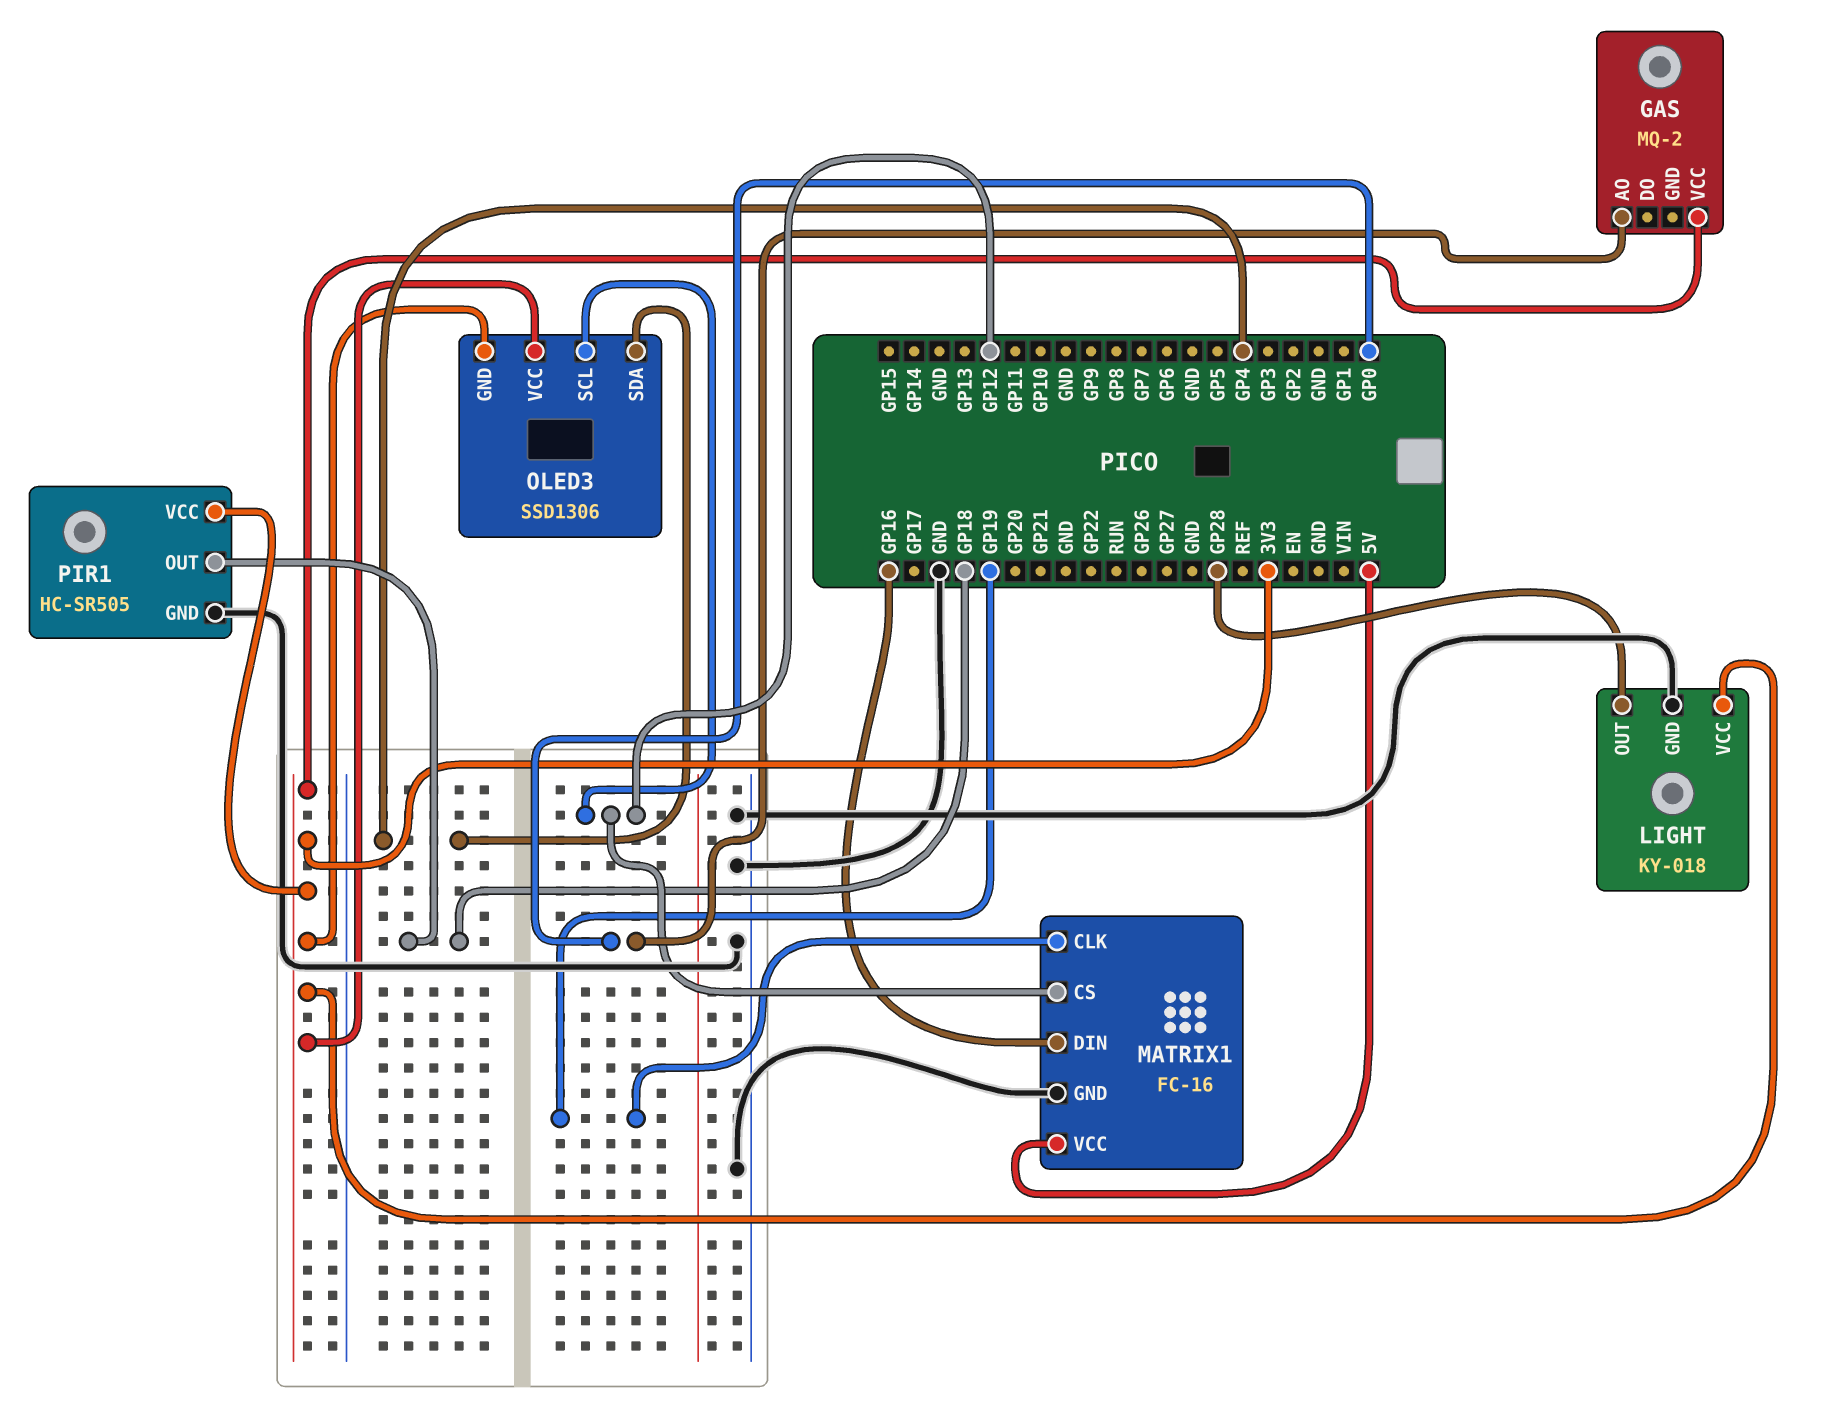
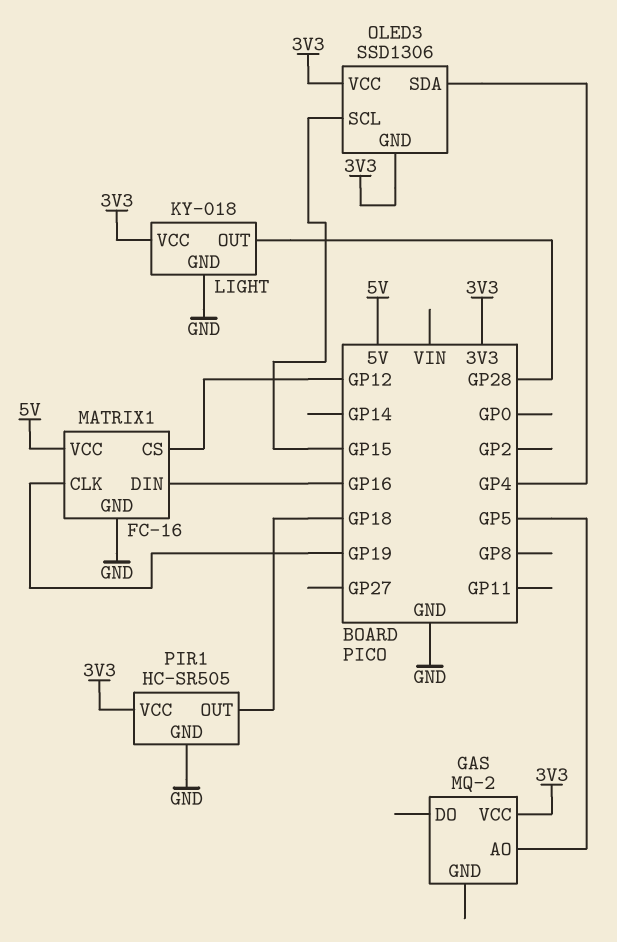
GAS pin AO: GP0 -> GP5
OLED3 pin SCL: GP12 -> GP15

